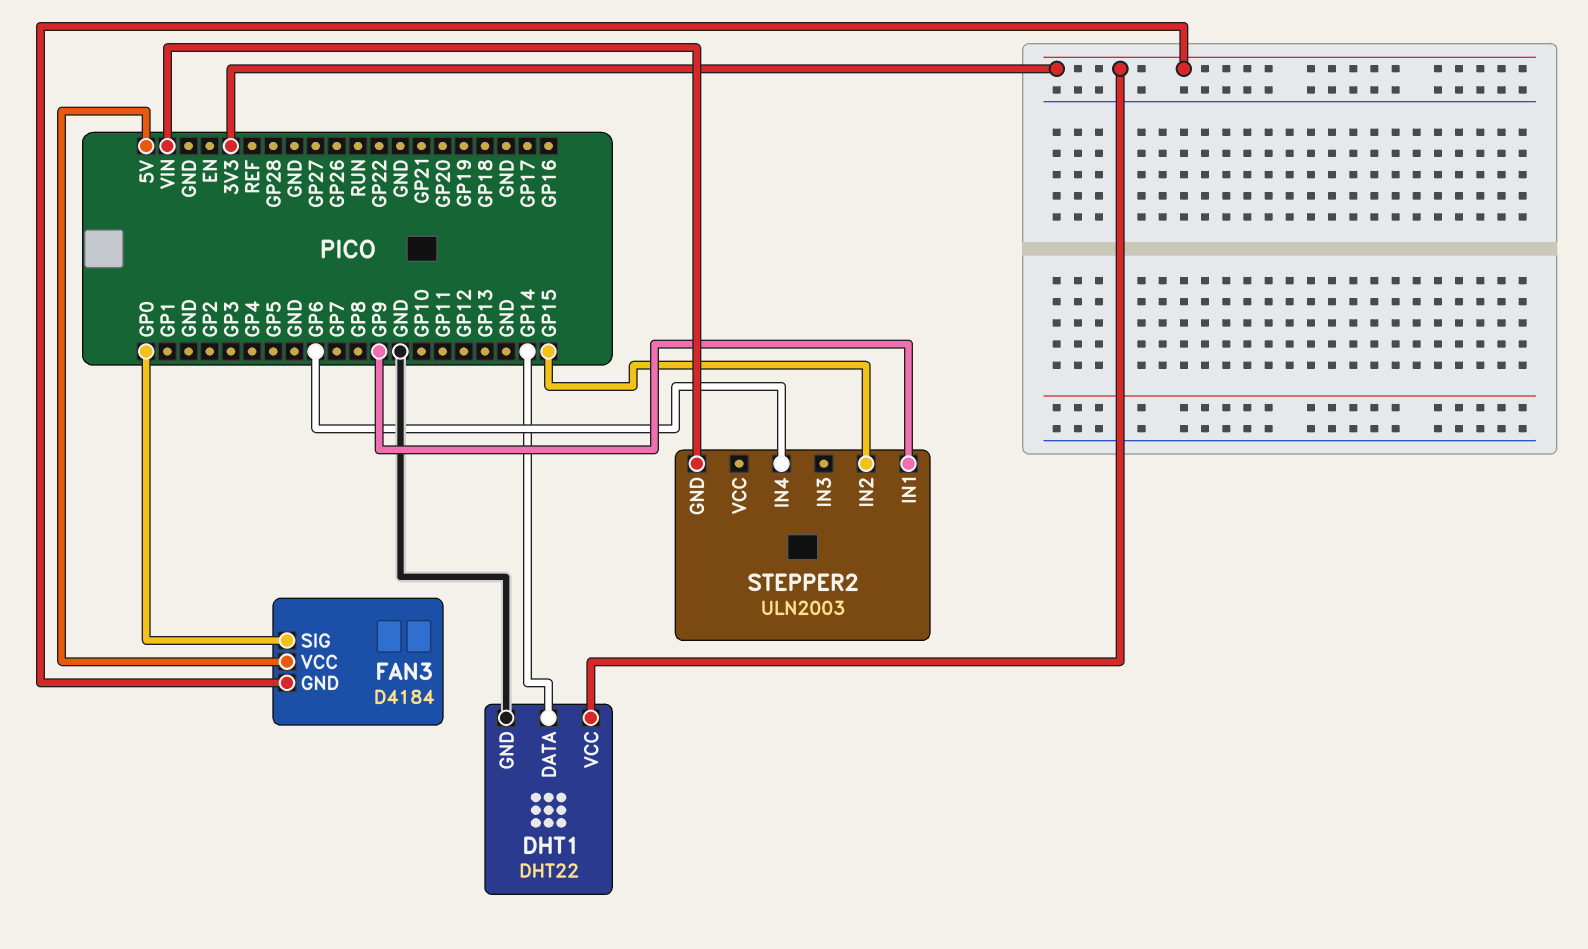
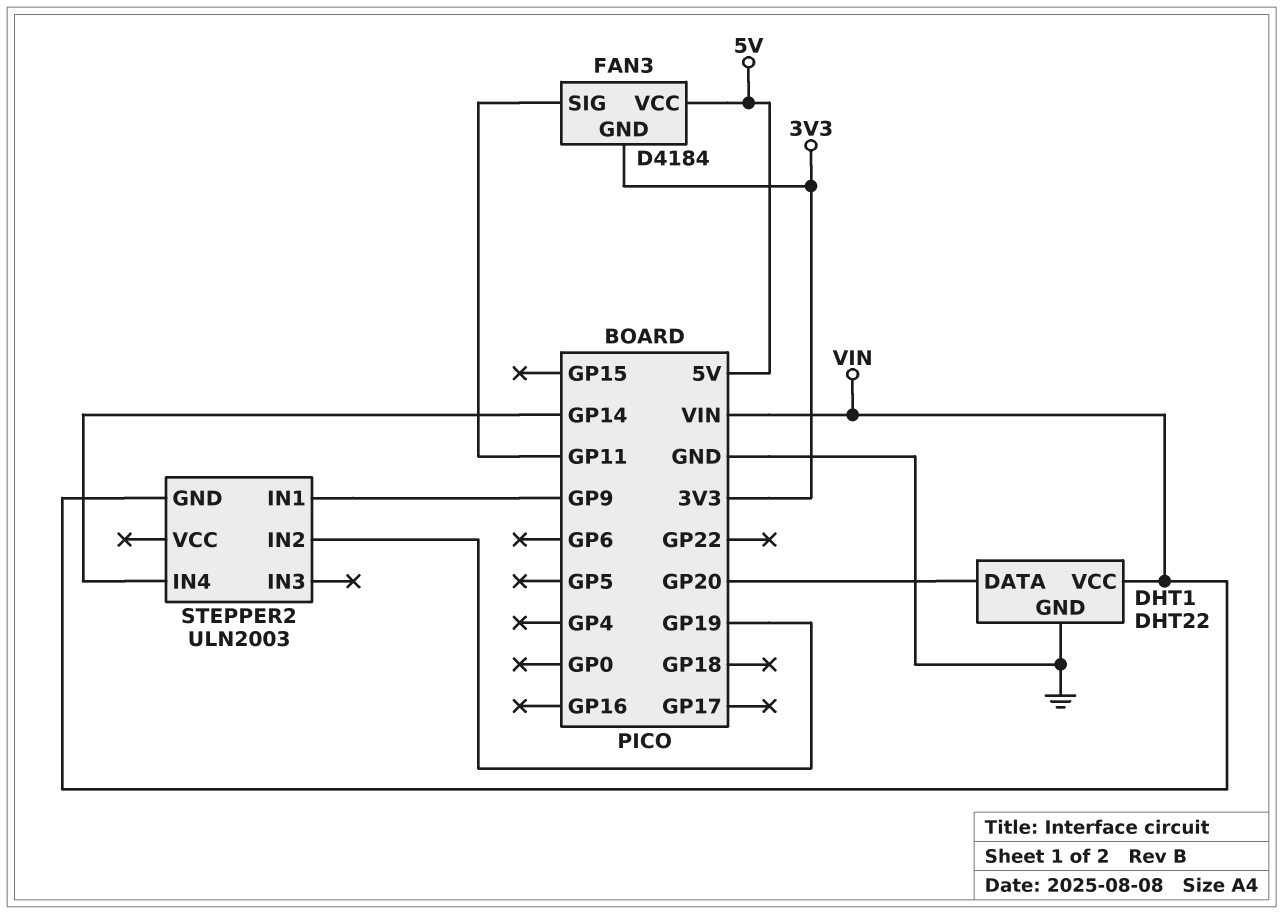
DHT1 pin DATA: GP14 -> GP20
DHT1 pin VCC: 3V3 -> VIN
FAN3 pin SIG: GP0 -> GP11
STEPPER2 pin IN2: GP15 -> GP19
STEPPER2 pin IN4: GP6 -> GP14

